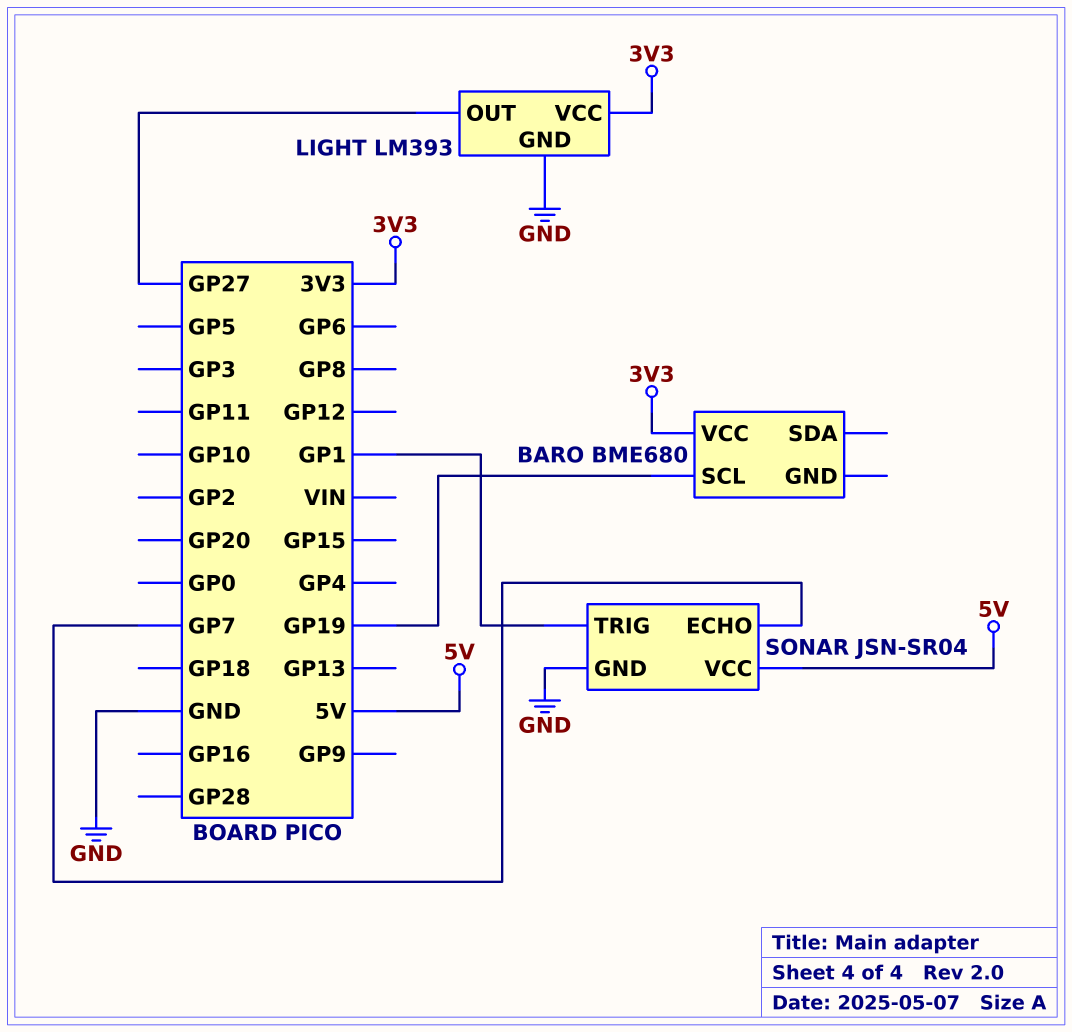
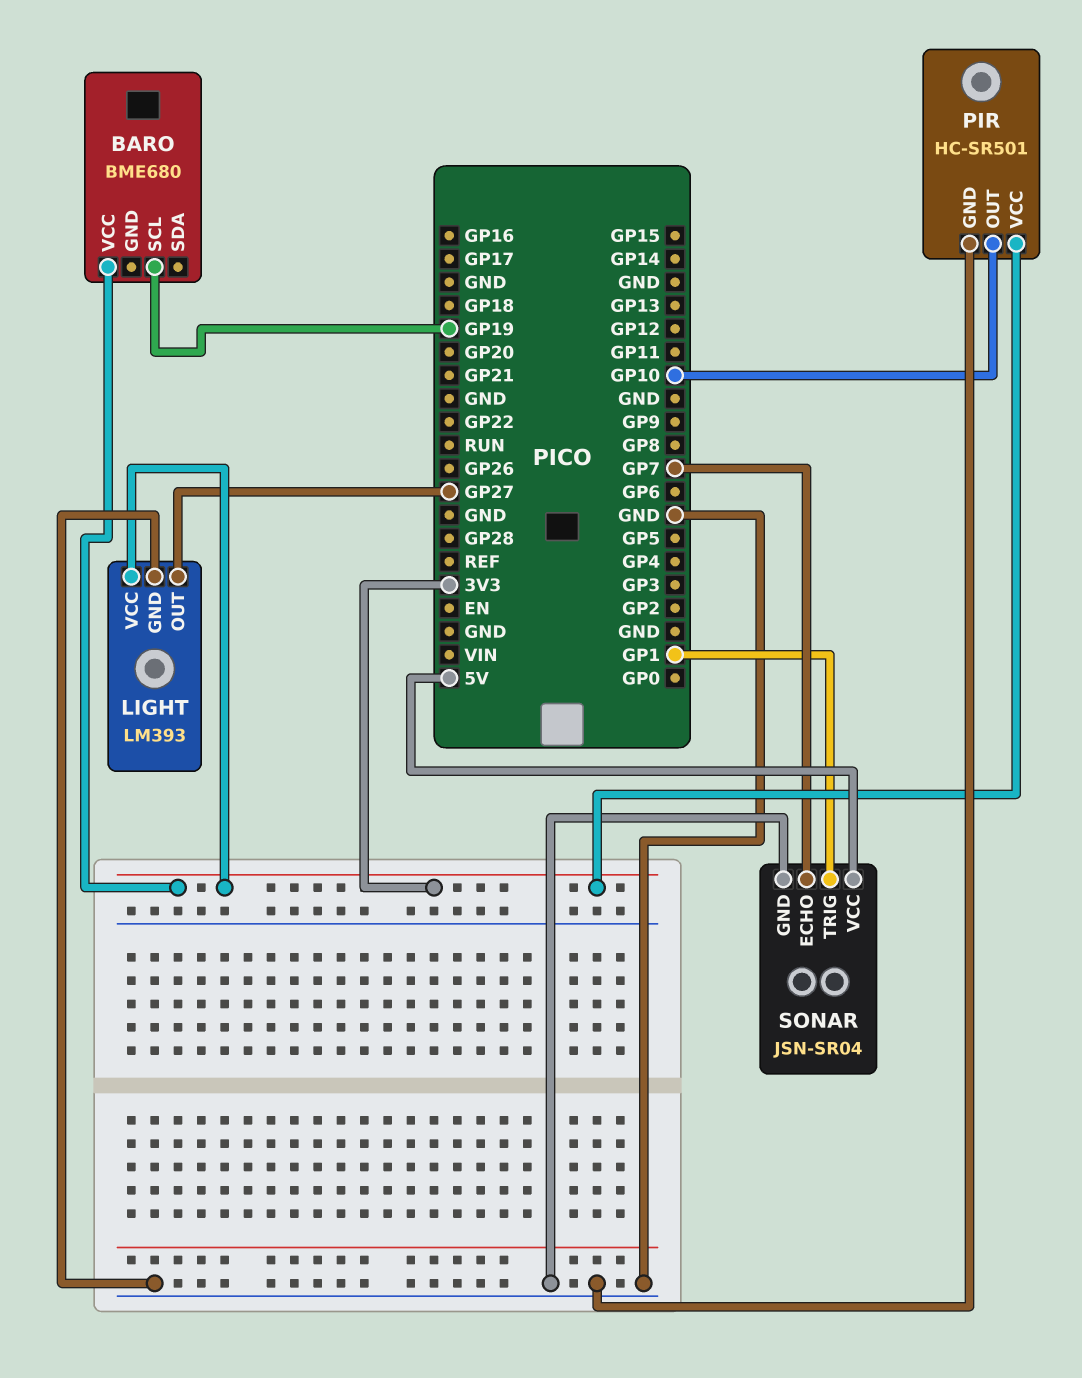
PIR: none -> HC-SR501
PIR pin GND: none -> GND
PIR pin OUT: none -> GP10
PIR pin VCC: none -> 3V3

